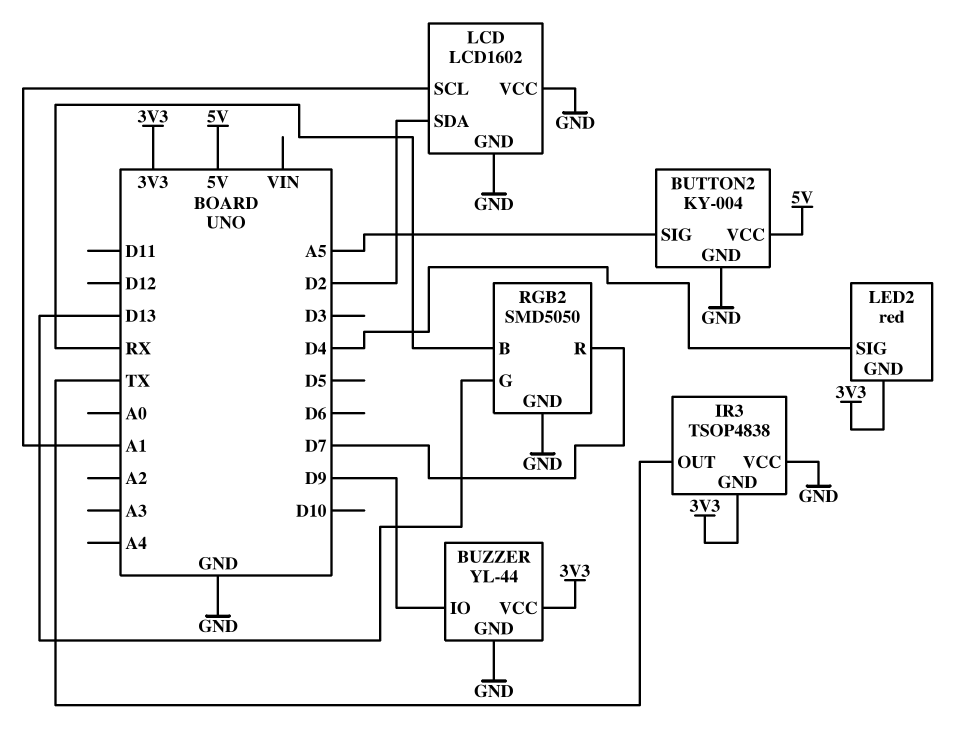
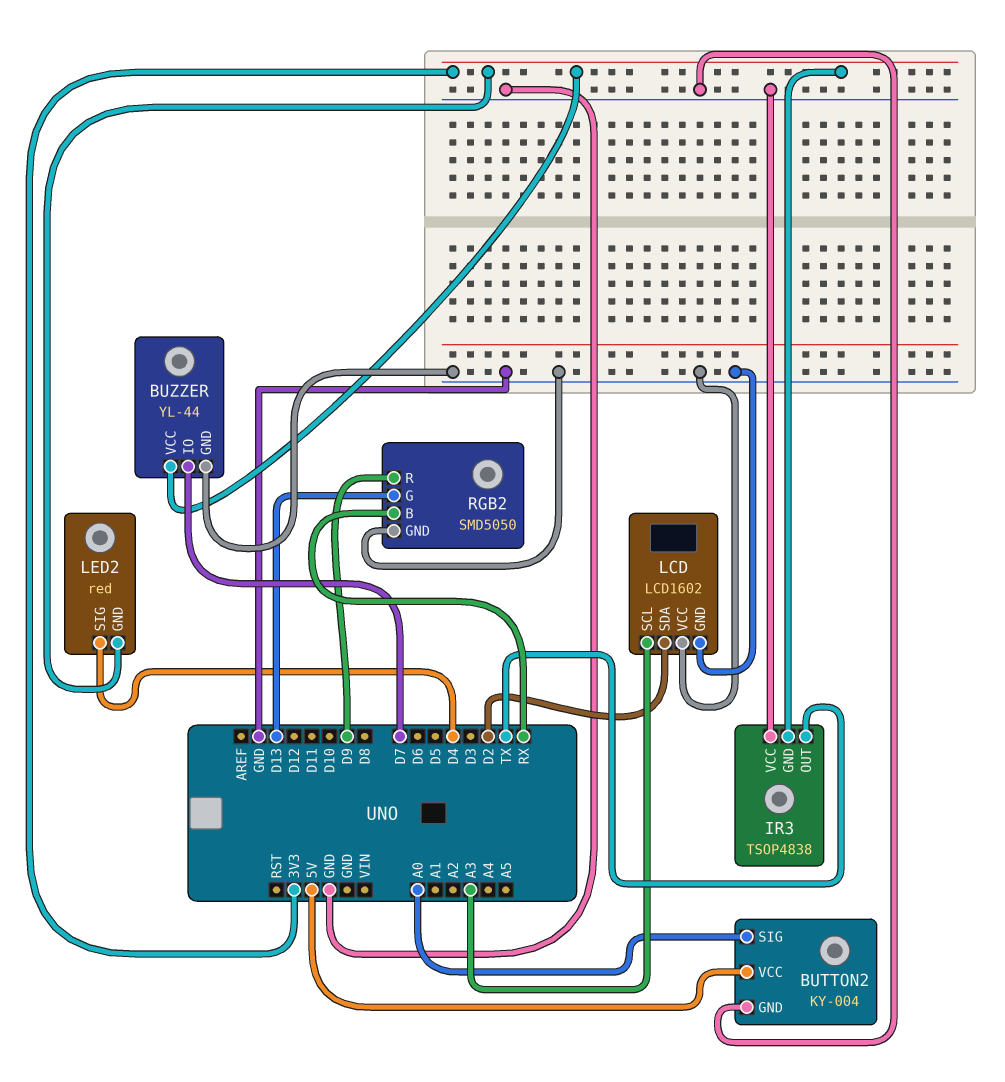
BUTTON2 pin SIG: A5 -> A0
BUZZER pin IO: D9 -> D7
LCD pin SCL: A1 -> A3
RGB2 pin R: D7 -> D9

